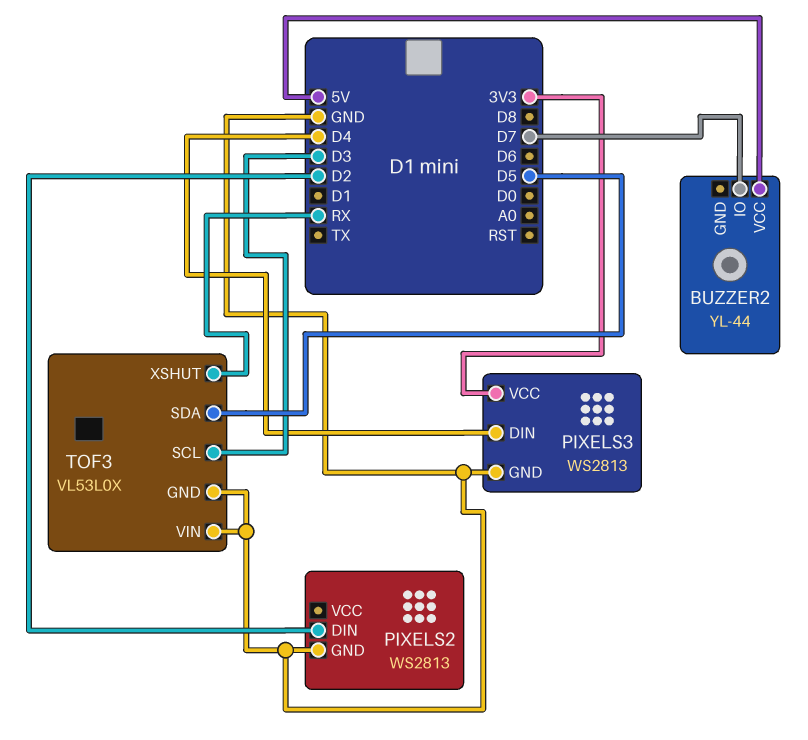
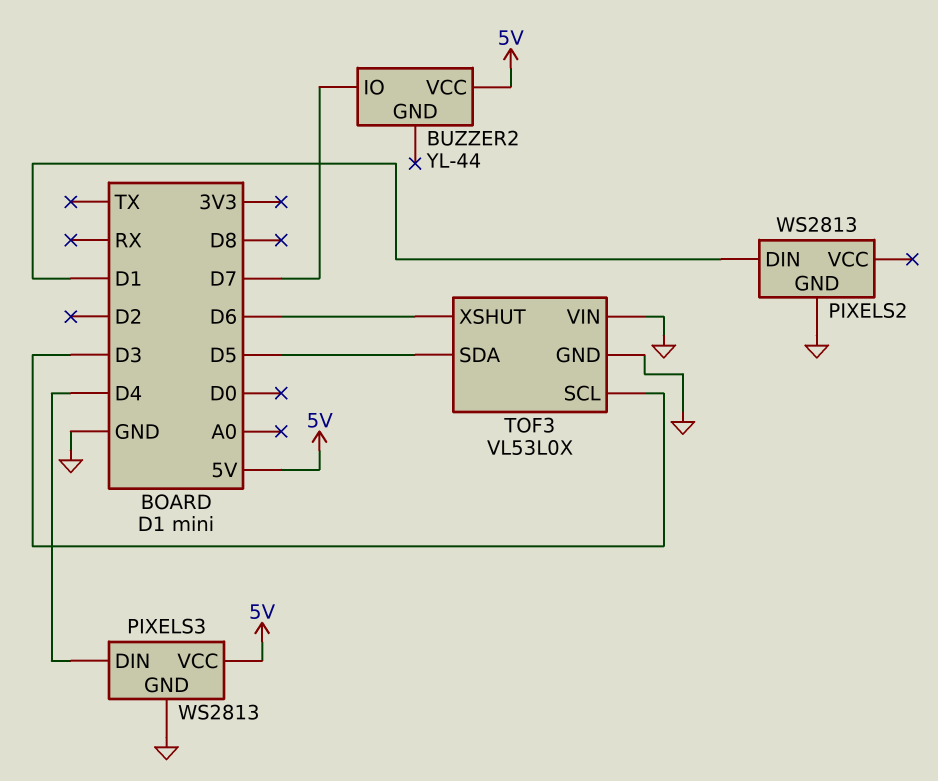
PIXELS2 pin DIN: D2 -> D1
PIXELS3 pin VCC: 3V3 -> 5V
TOF3 pin XSHUT: RX -> D6

